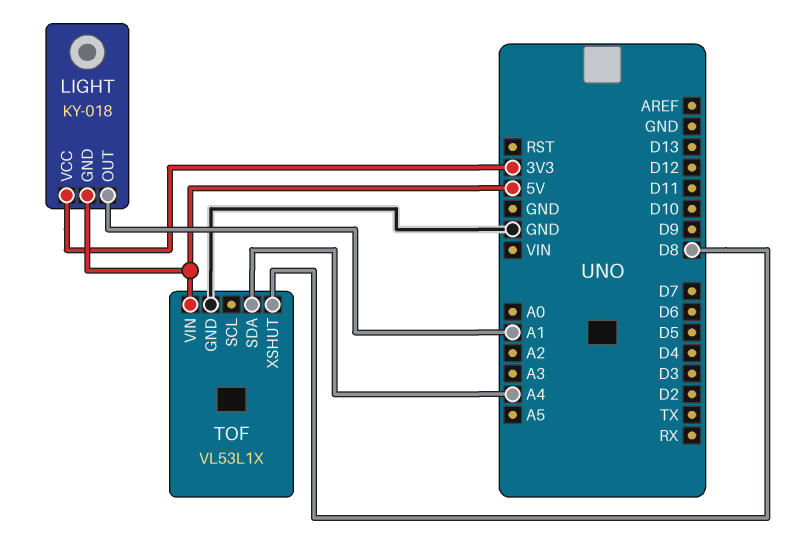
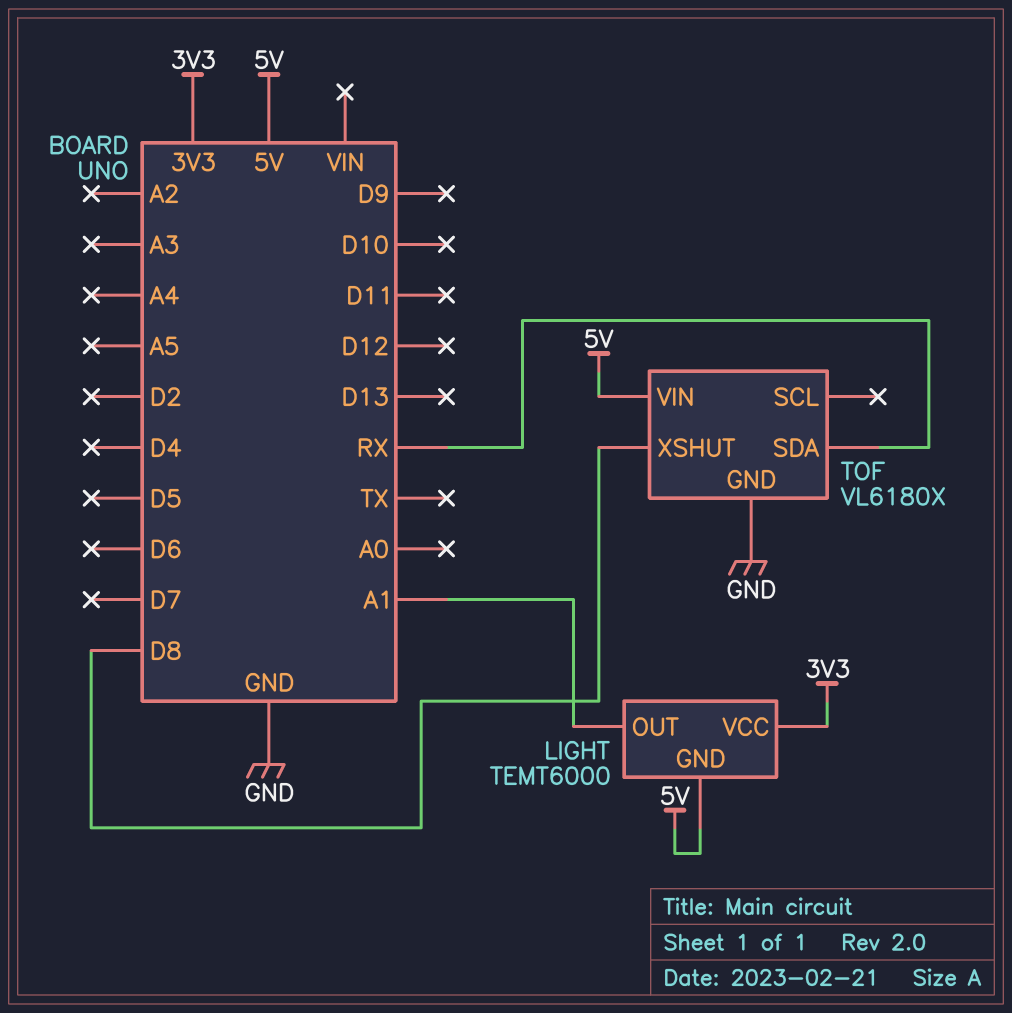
LIGHT: KY-018 -> TEMT6000
TOF: VL53L1X -> VL6180X
TOF pin SDA: A4 -> RX

